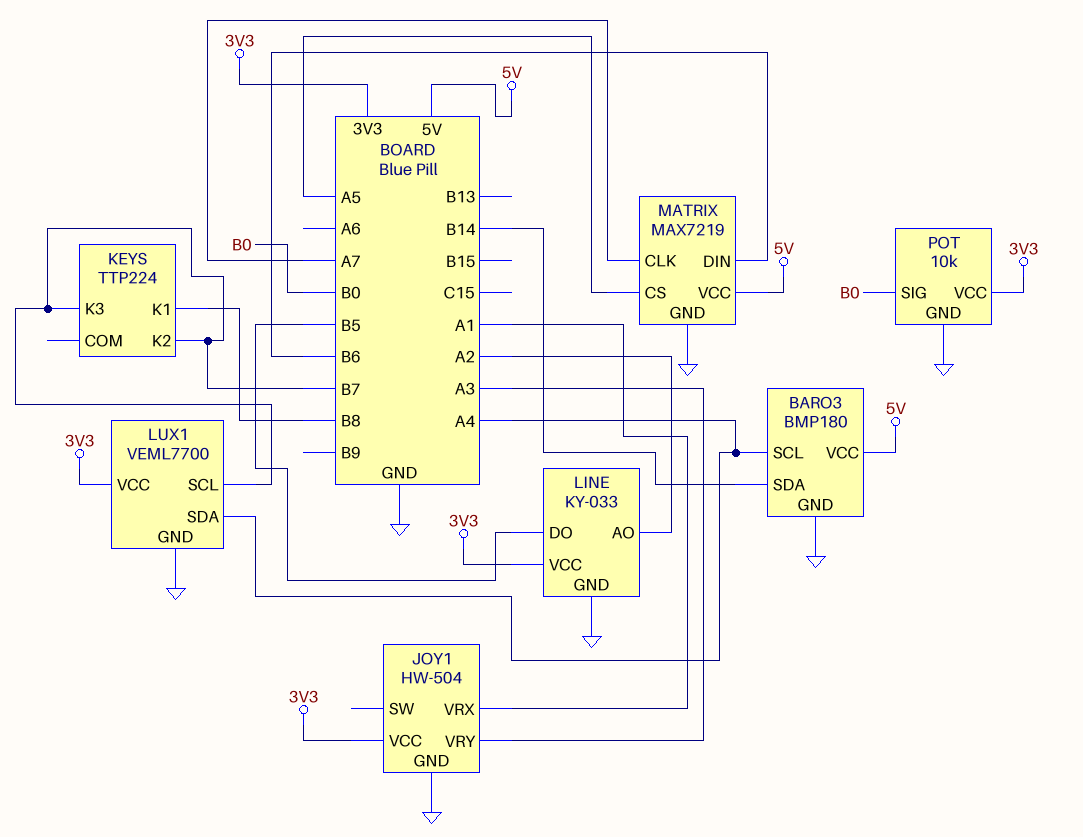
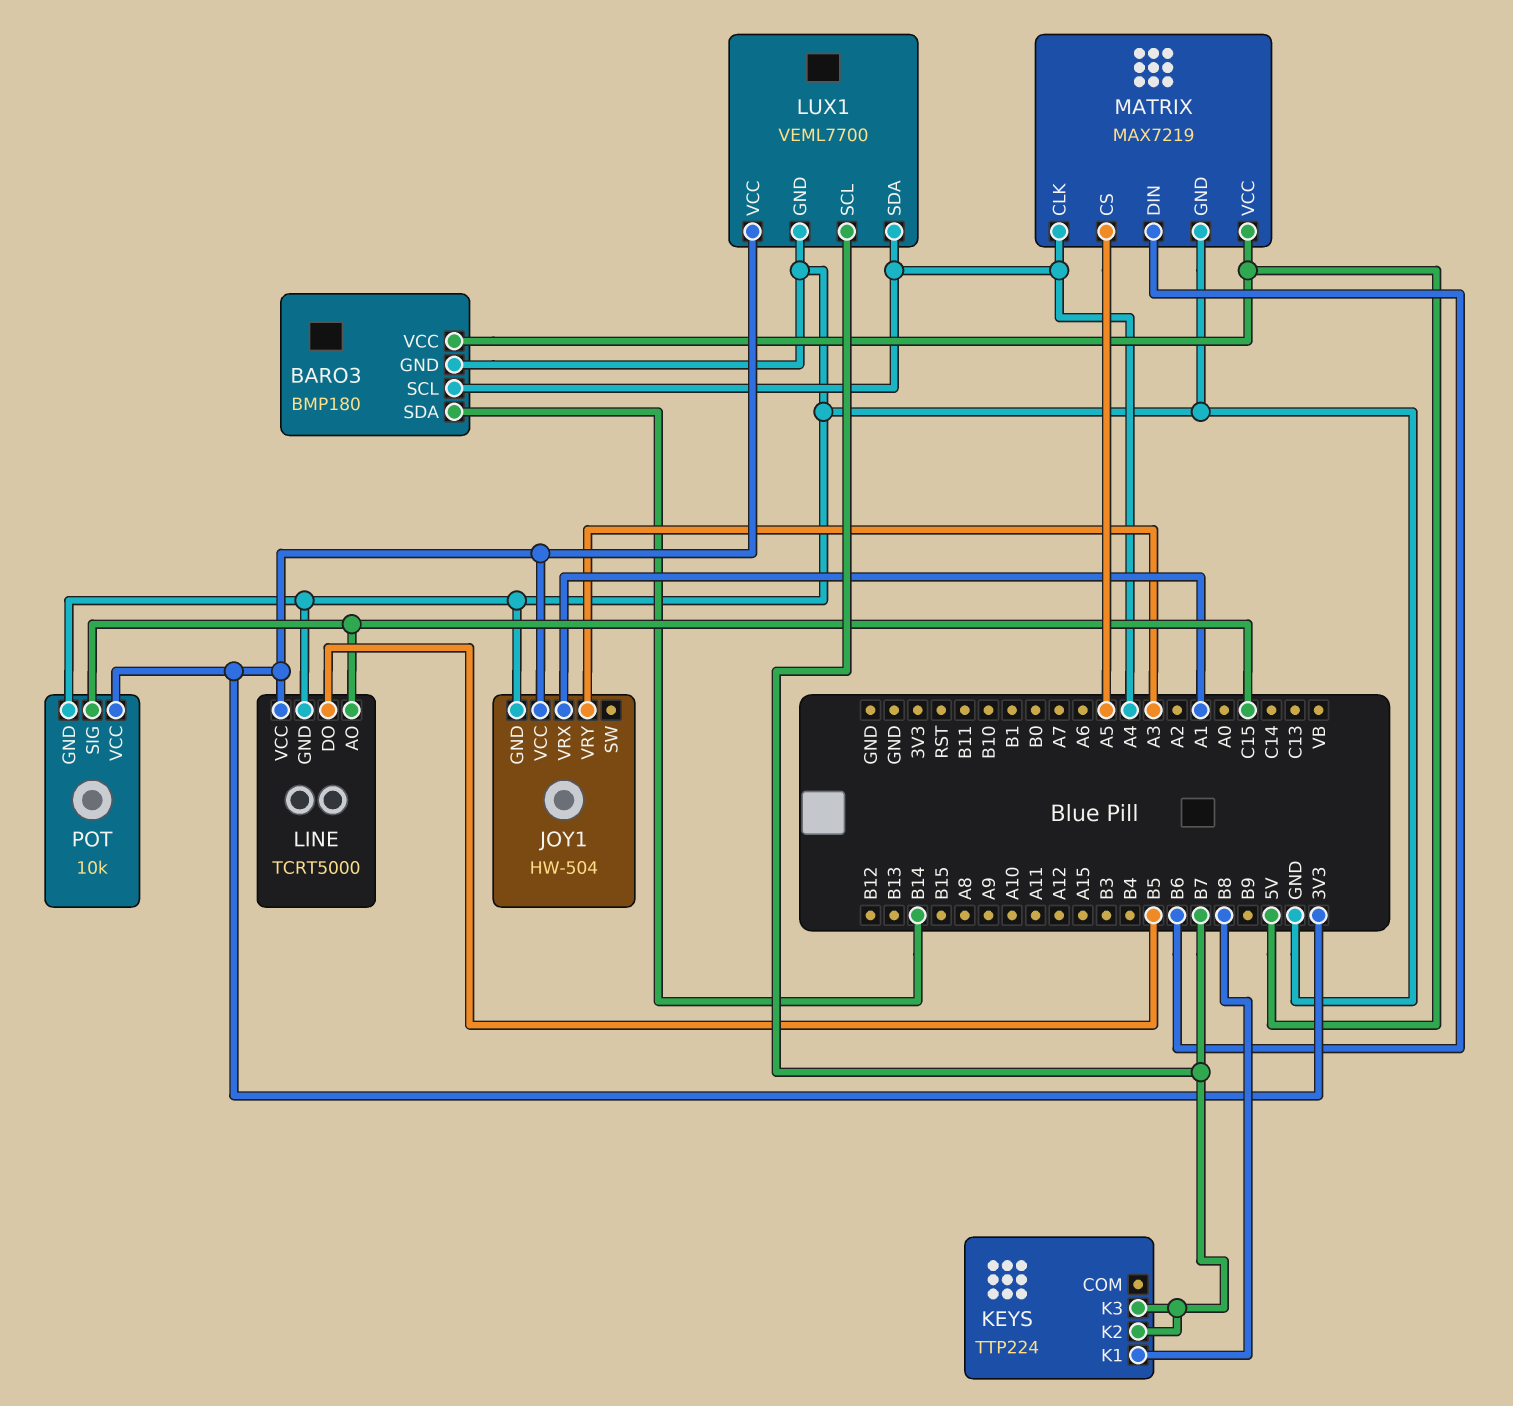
LINE: KY-033 -> TCRT5000
LINE pin AO: A2 -> C15
MATRIX pin CLK: A7 -> A4
POT pin SIG: B0 -> C15

